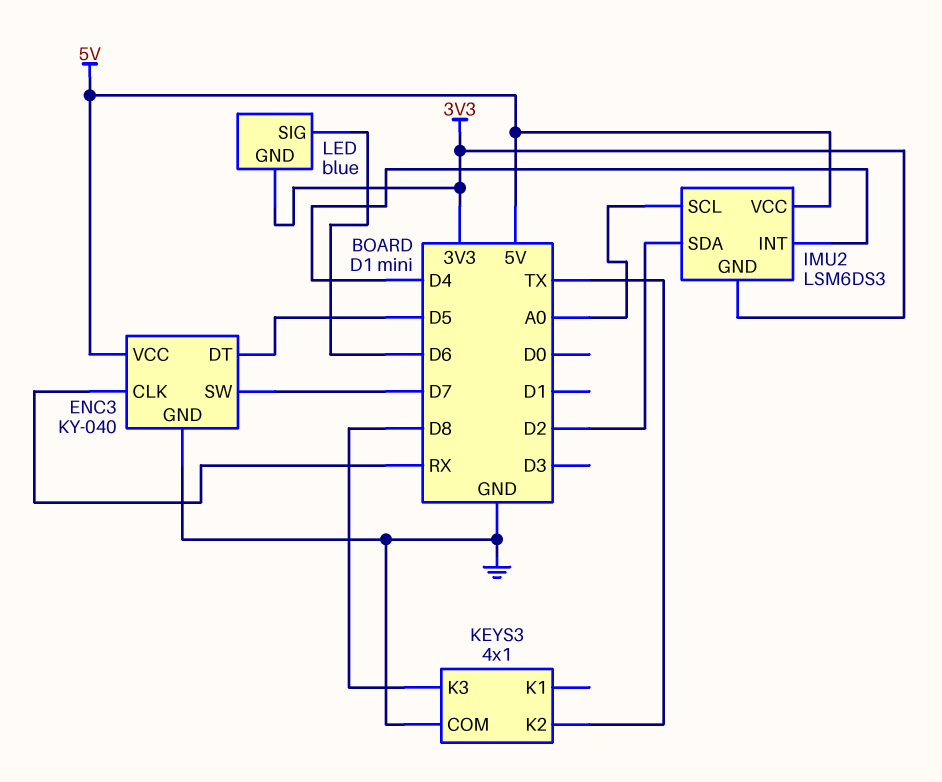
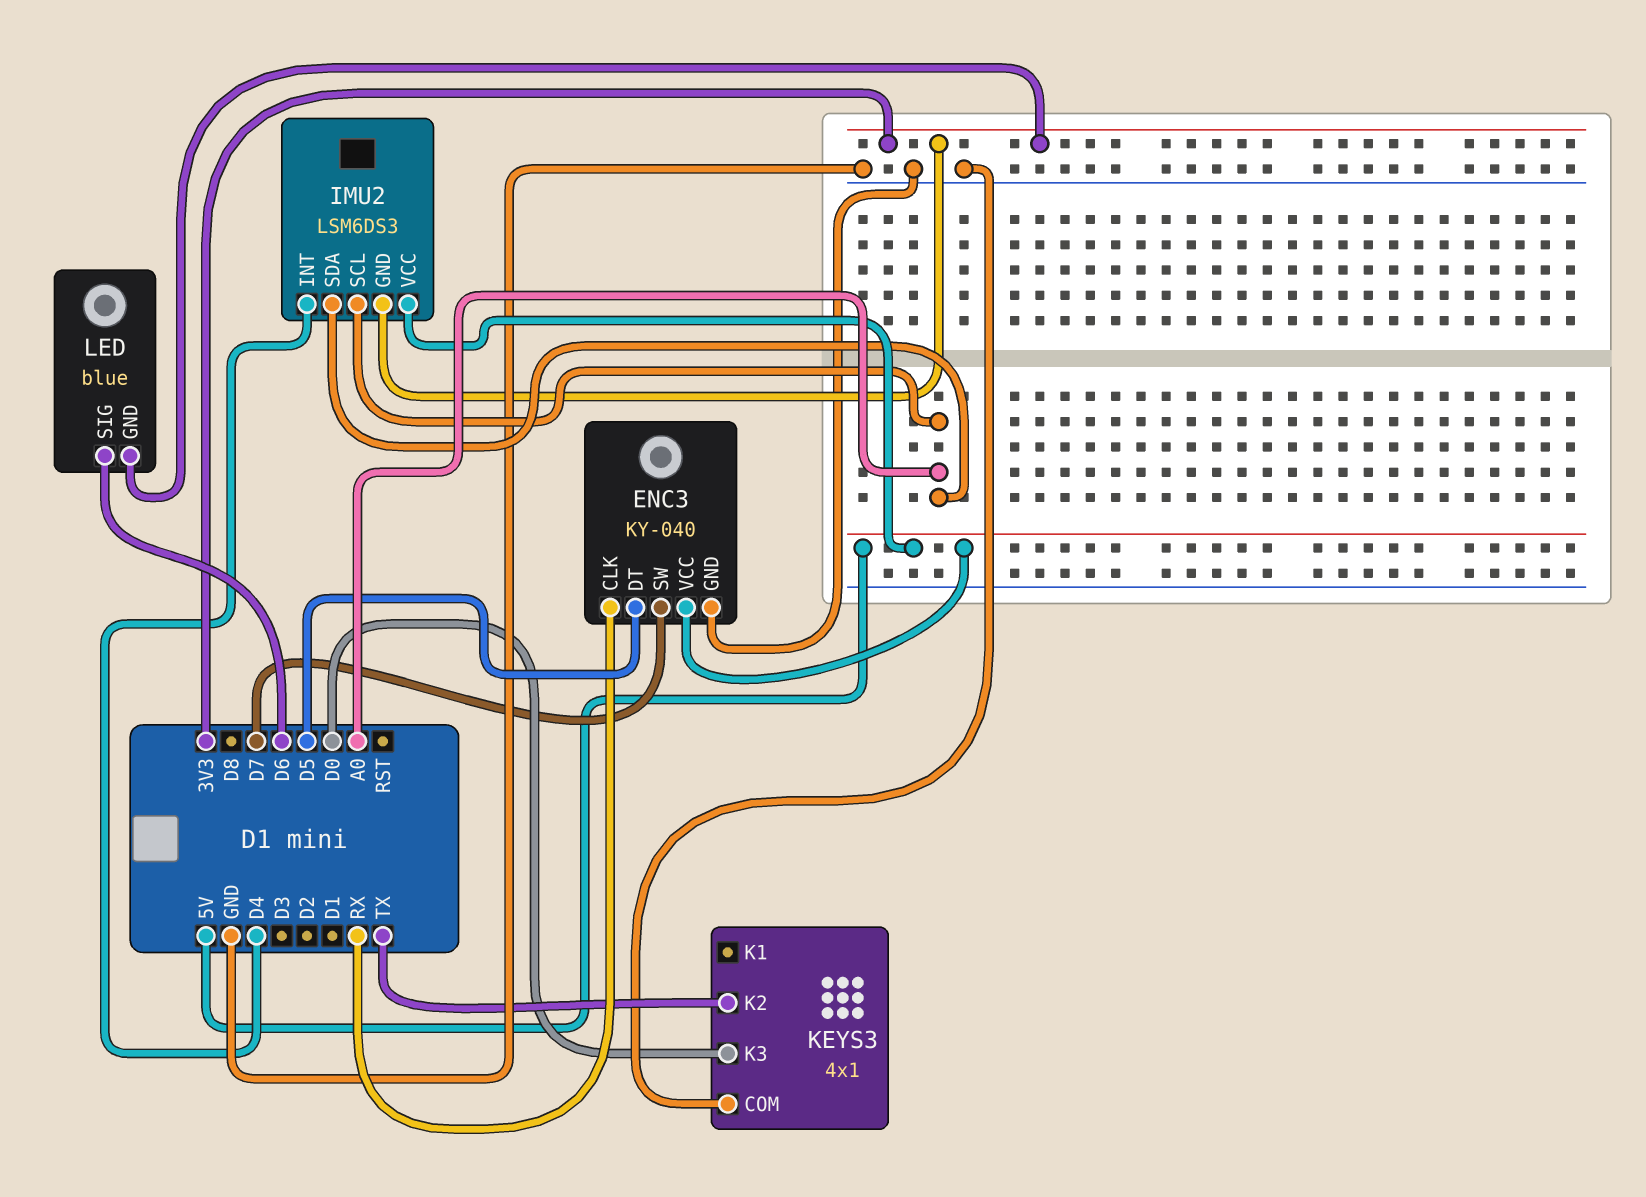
IMU2 pin SDA: D2 -> A0
KEYS3 pin K3: D8 -> D0

